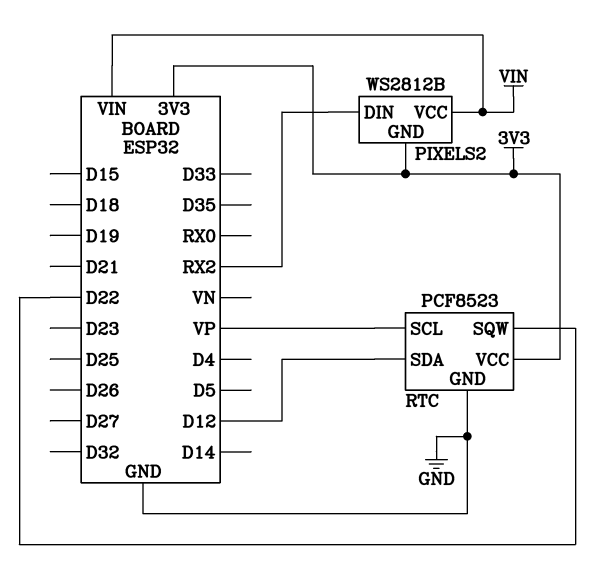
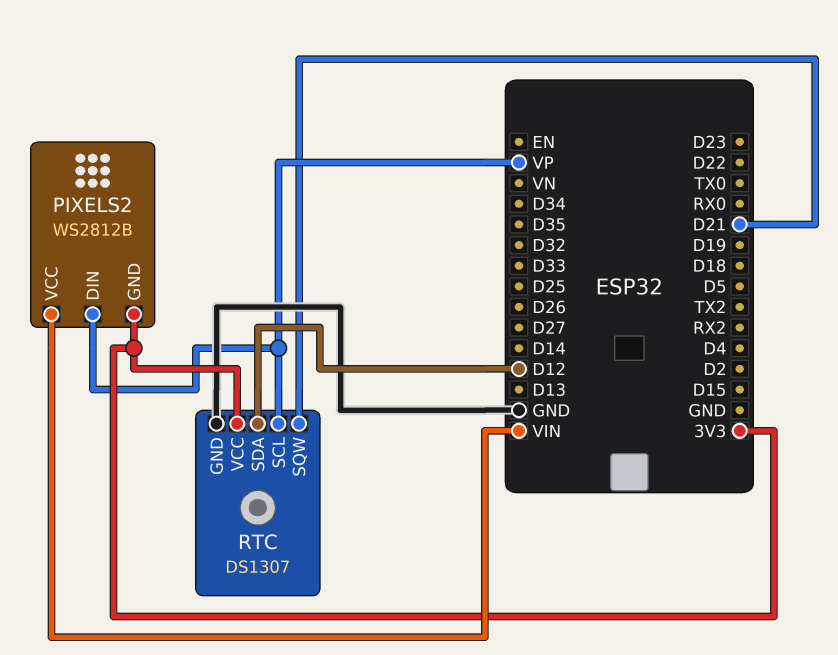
PIXELS2 pin DIN: RX2 -> VP
RTC: PCF8523 -> DS1307
RTC pin SQW: D22 -> D21

